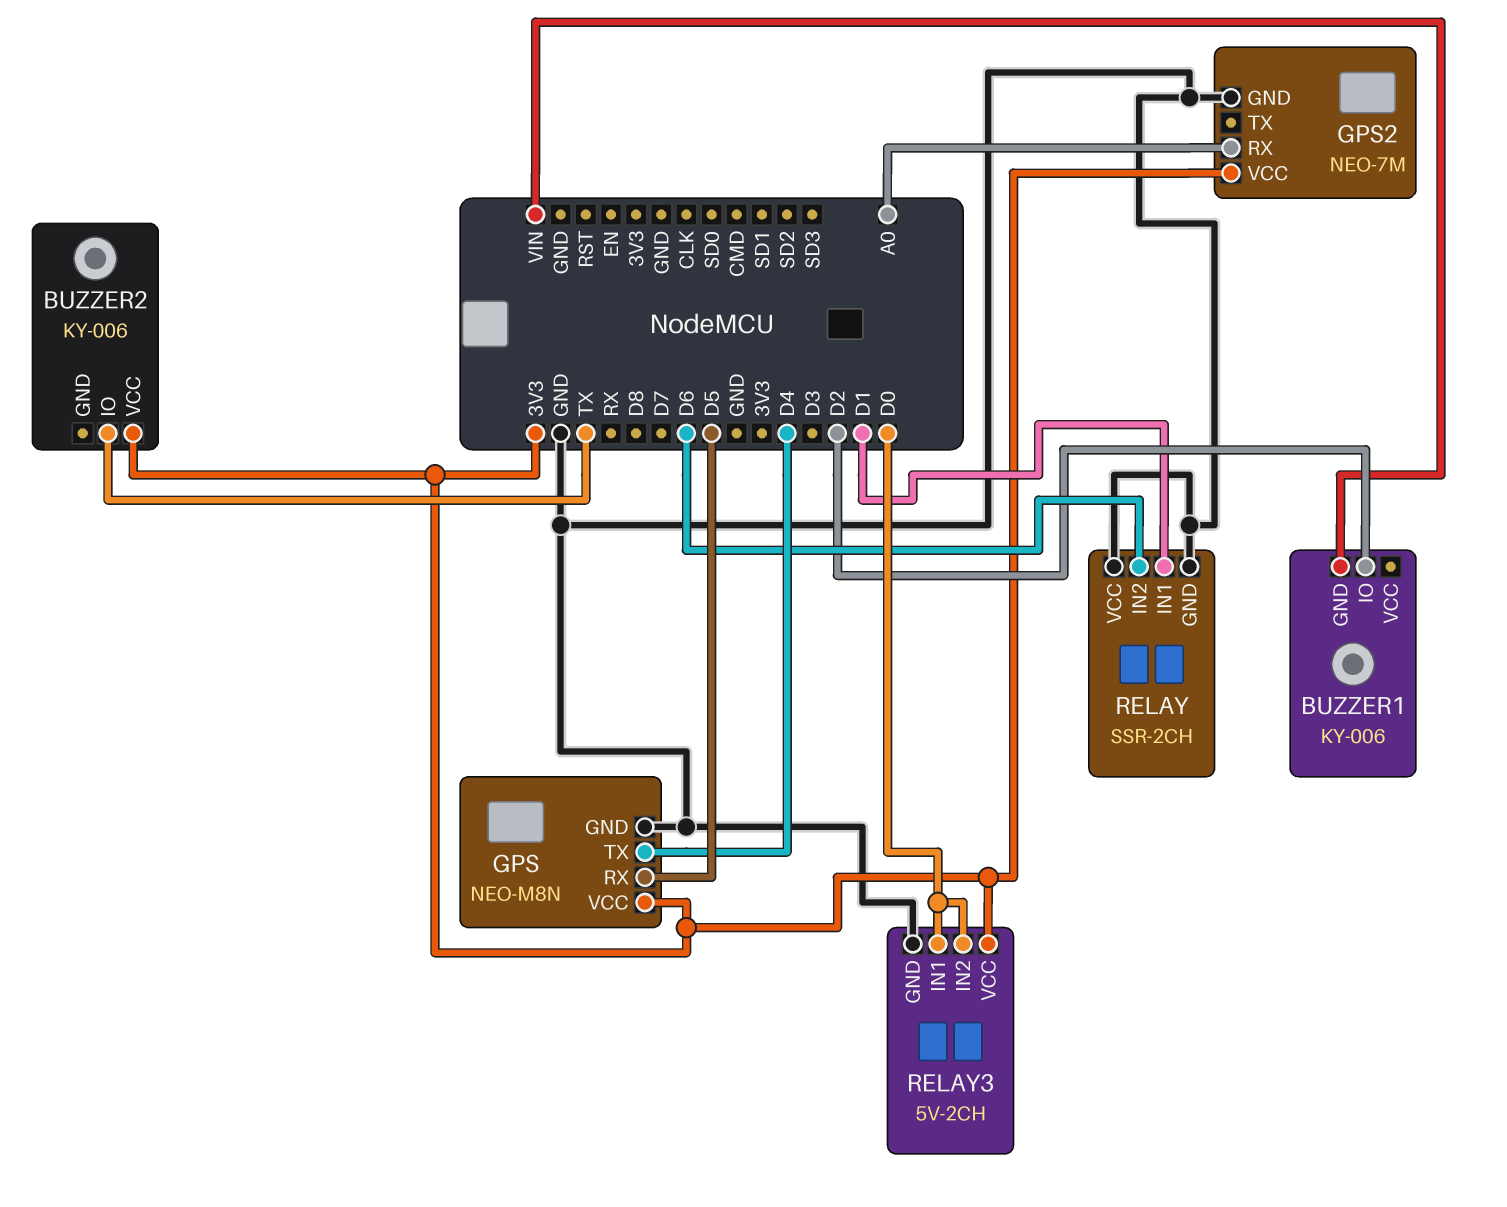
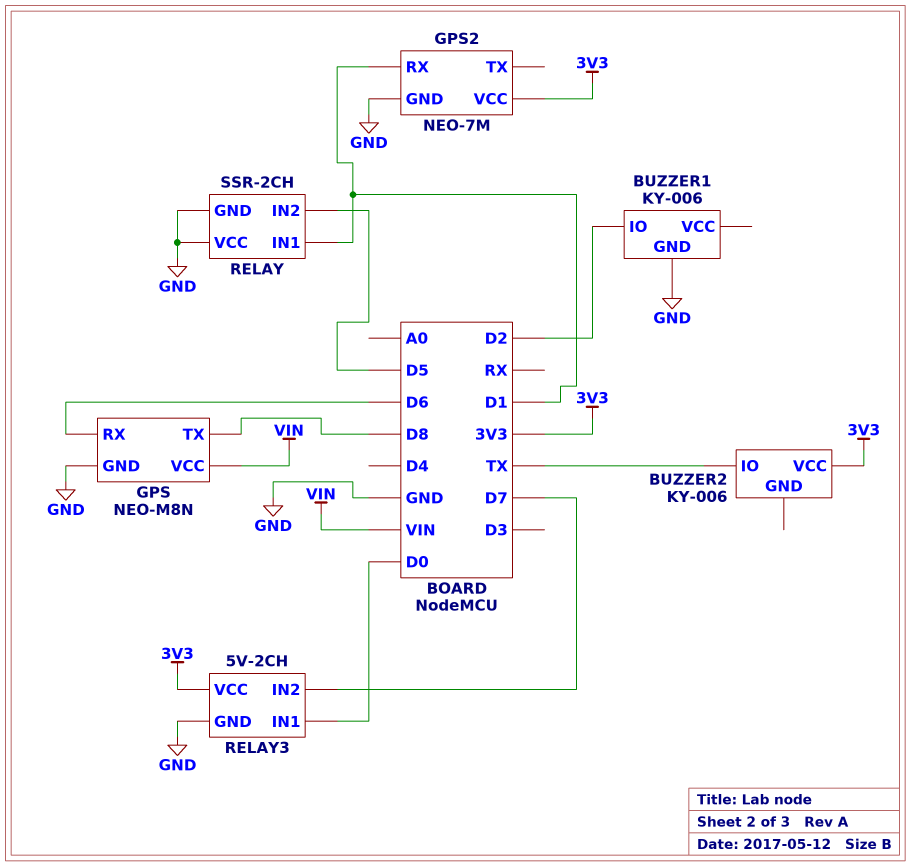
BUZZER1 pin GND: VIN -> GND
GPS pin RX: D5 -> D6
GPS pin TX: D4 -> D8
GPS pin VCC: 3V3 -> VIN
GPS2 pin RX: A0 -> D1
RELAY pin IN2: D6 -> D5
RELAY3 pin IN2: D0 -> D7

